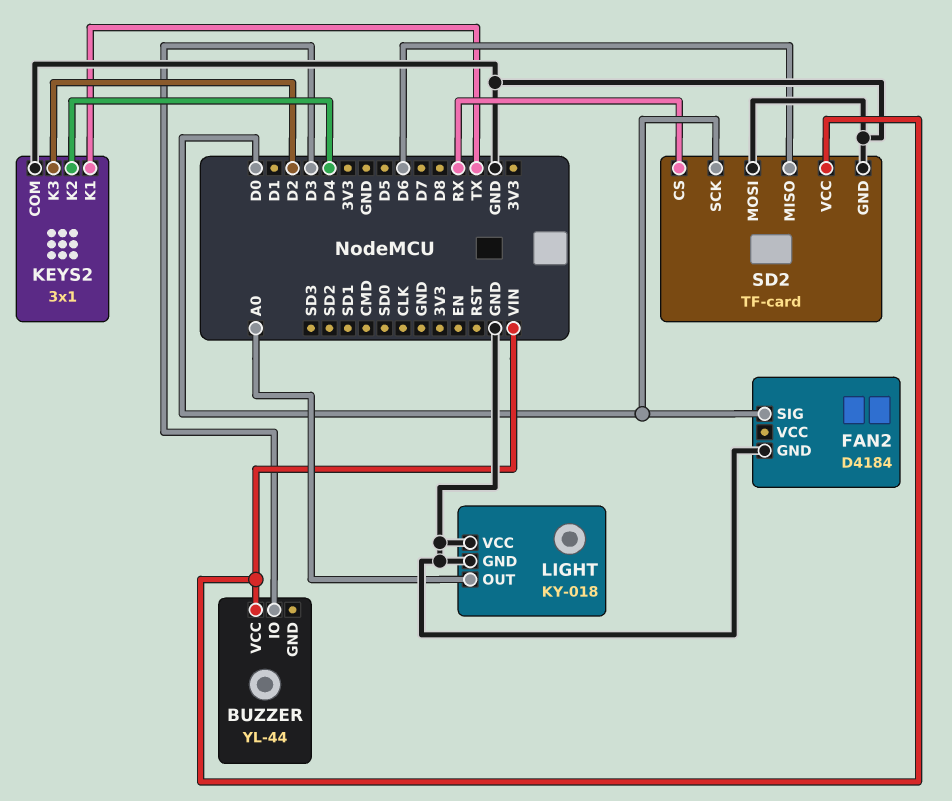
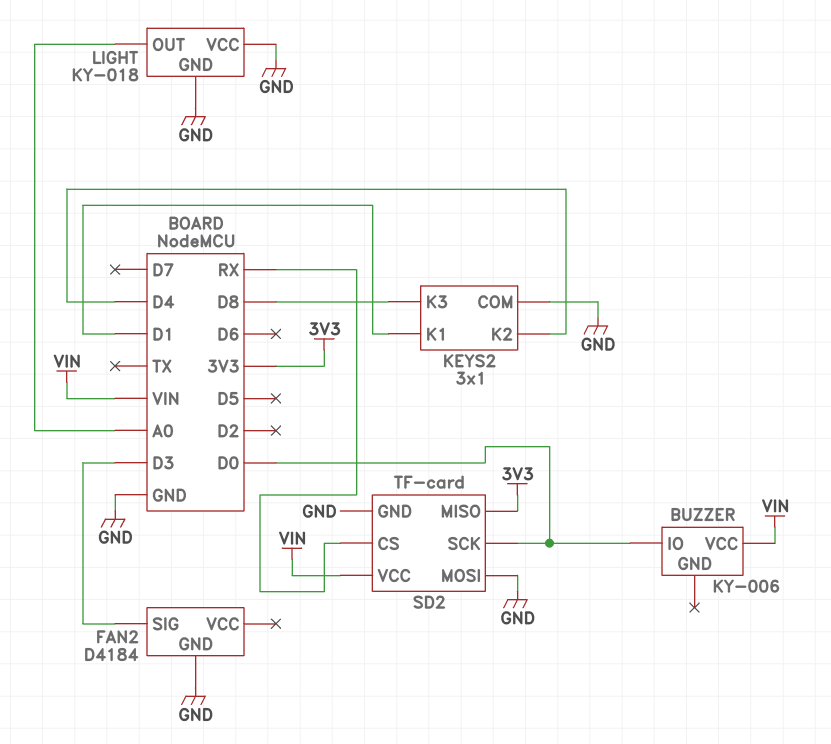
BUZZER: YL-44 -> KY-006
BUZZER pin IO: D3 -> D0
FAN2 pin SIG: D0 -> D3
KEYS2 pin K1: TX -> D1
KEYS2 pin K3: D2 -> D8
SD2 pin MISO: D6 -> 3V3

